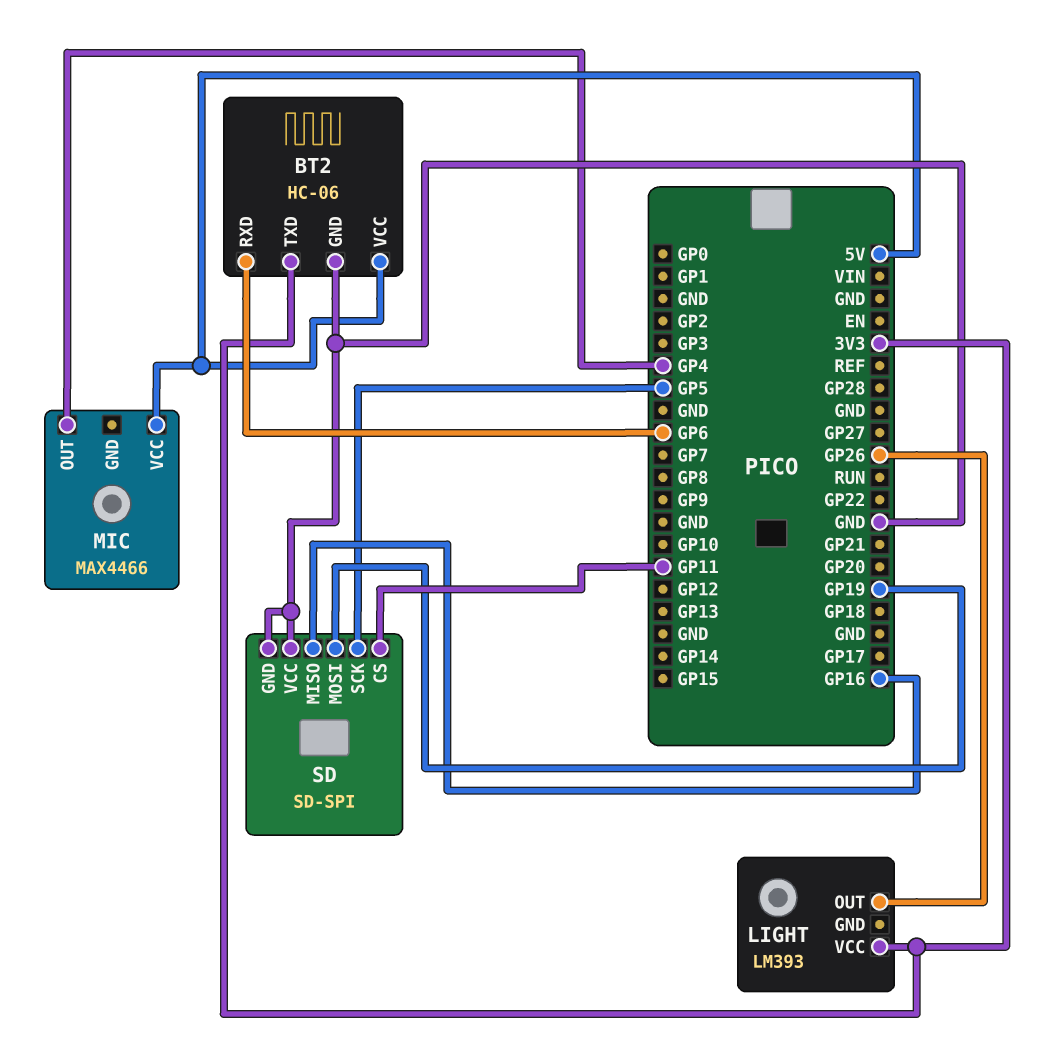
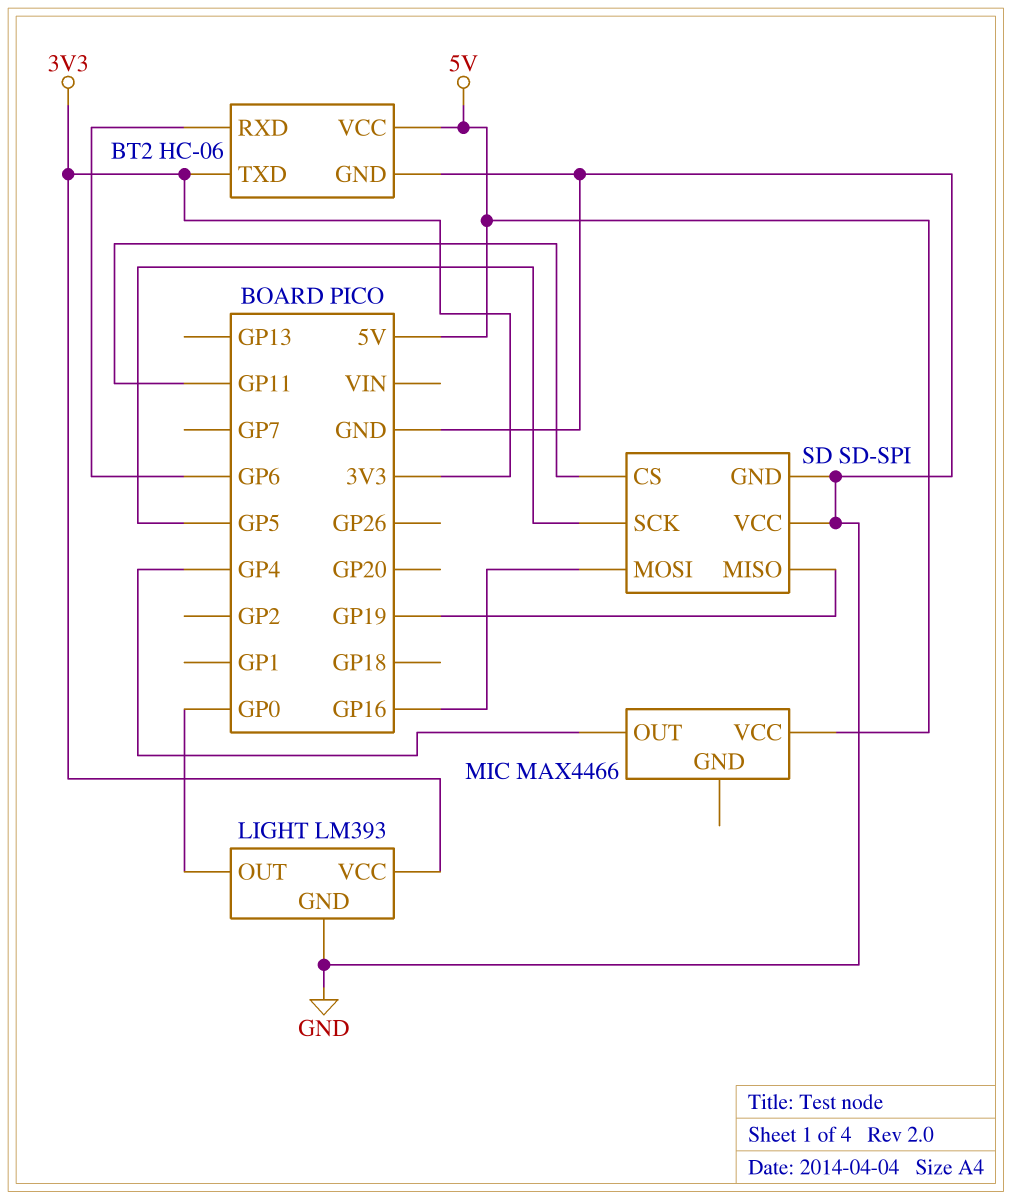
LIGHT pin GND: none -> GND
LIGHT pin OUT: GP26 -> GP0
SD pin MISO: GP16 -> GP19
SD pin MOSI: GP19 -> GP16

